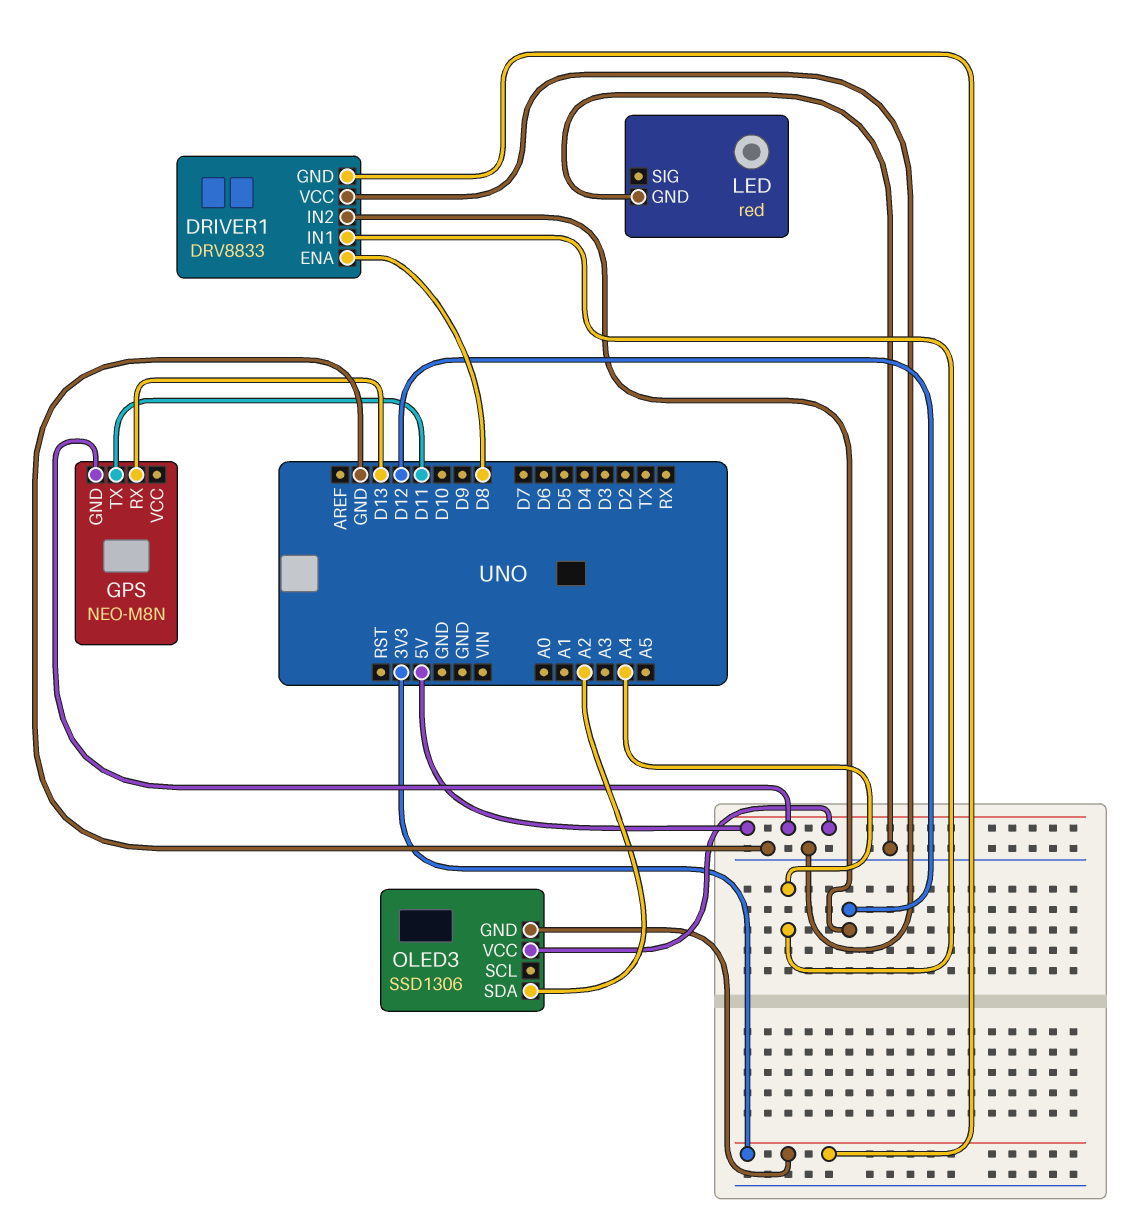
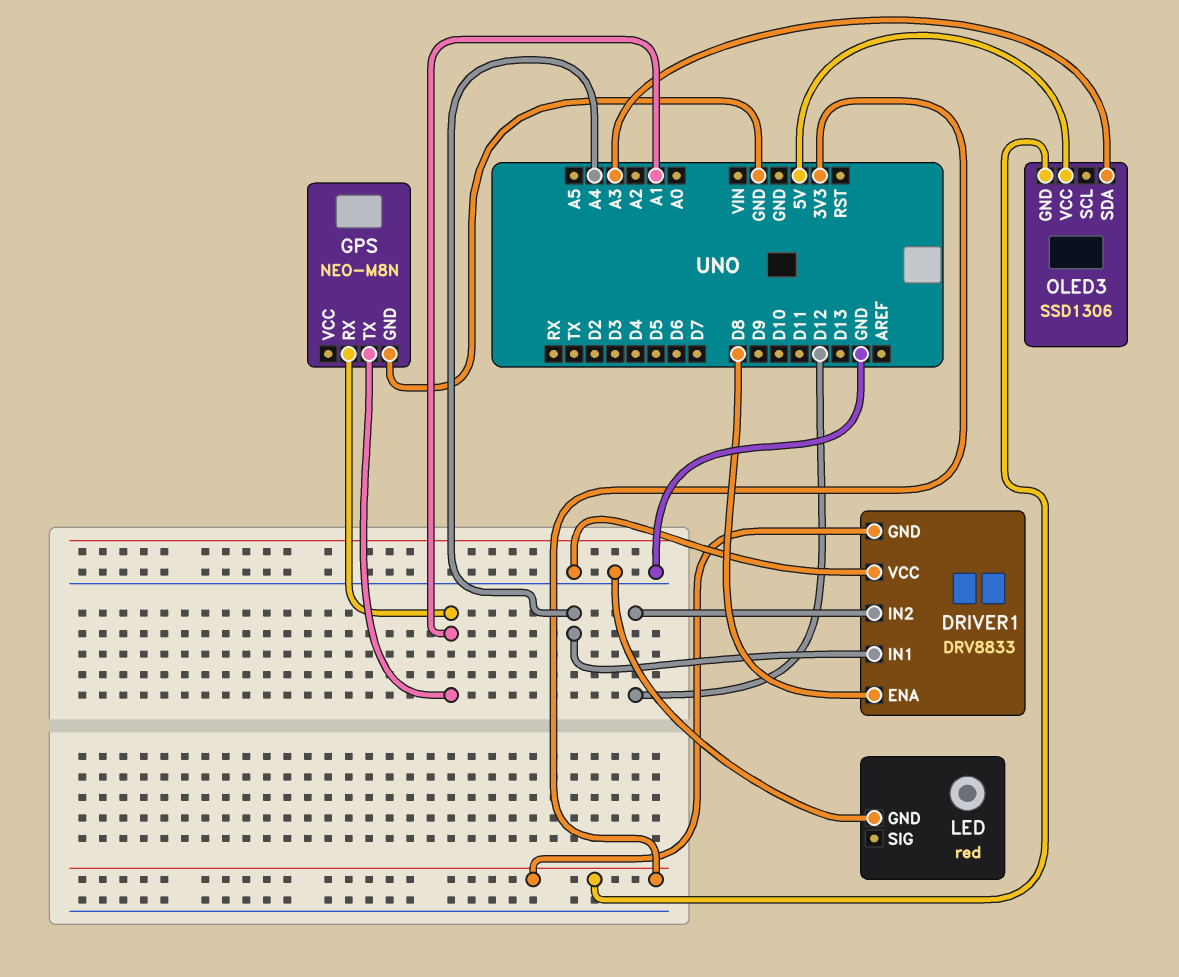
GPS pin GND: 5V -> GND
GPS pin RX: D13 -> A1
GPS pin TX: D11 -> A1
OLED3 pin SDA: A2 -> A3

